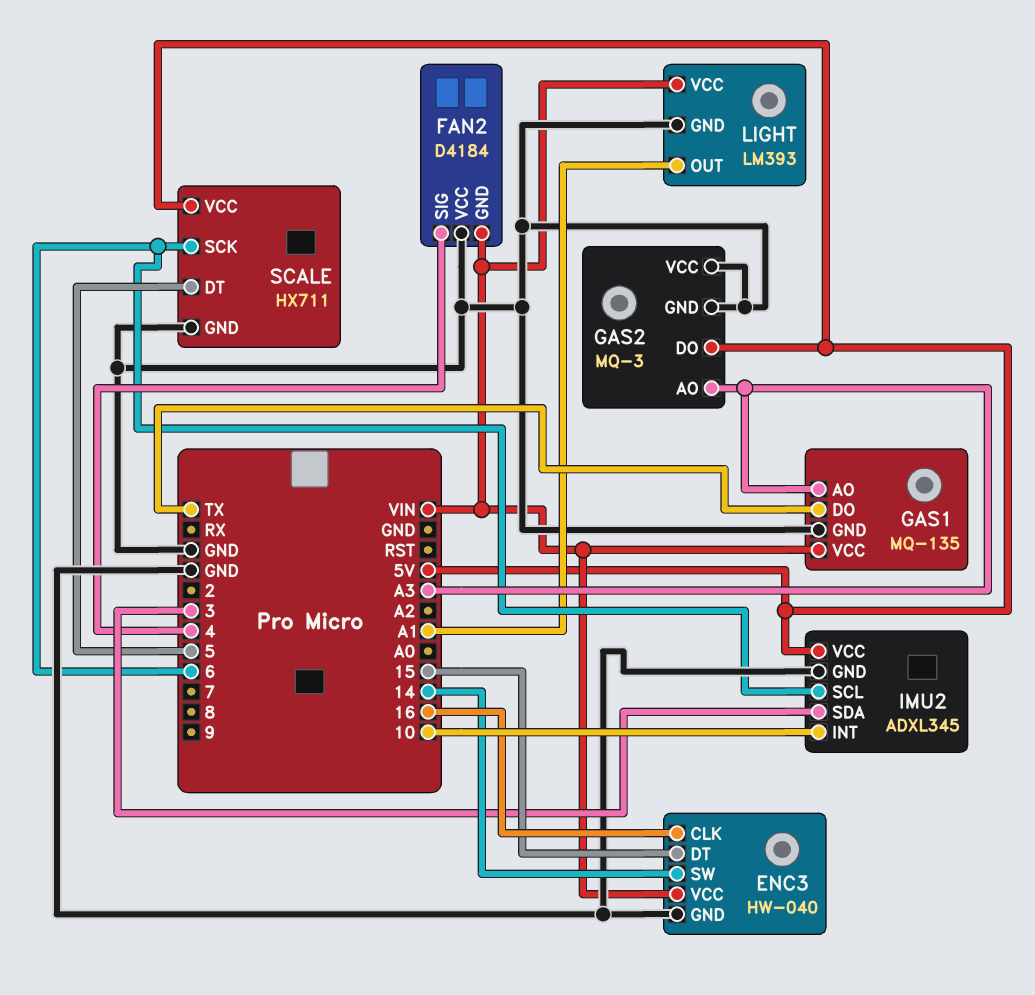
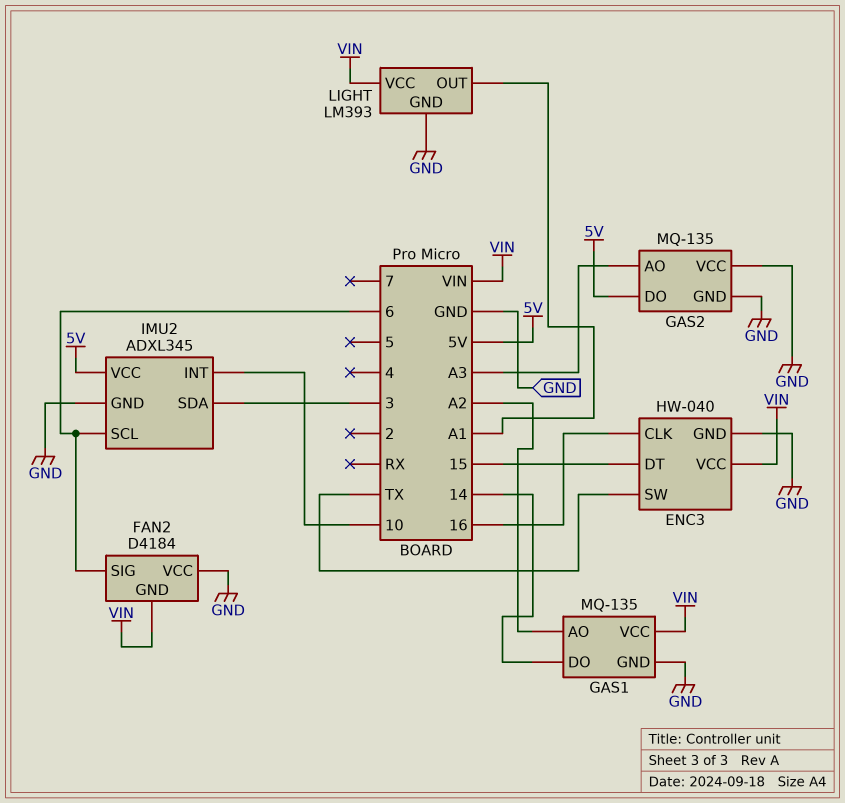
ENC3 pin SW: 14 -> TX
FAN2 pin SIG: 4 -> 6
GAS1 pin AO: A3 -> A2
GAS1 pin DO: TX -> 14
GAS2: MQ-3 -> MQ-135
SCALE: HX711 -> none
SCALE pin DT: 5 -> none
SCALE pin GND: GND -> none
SCALE pin SCK: 6 -> none
SCALE pin VCC: 5V -> none

